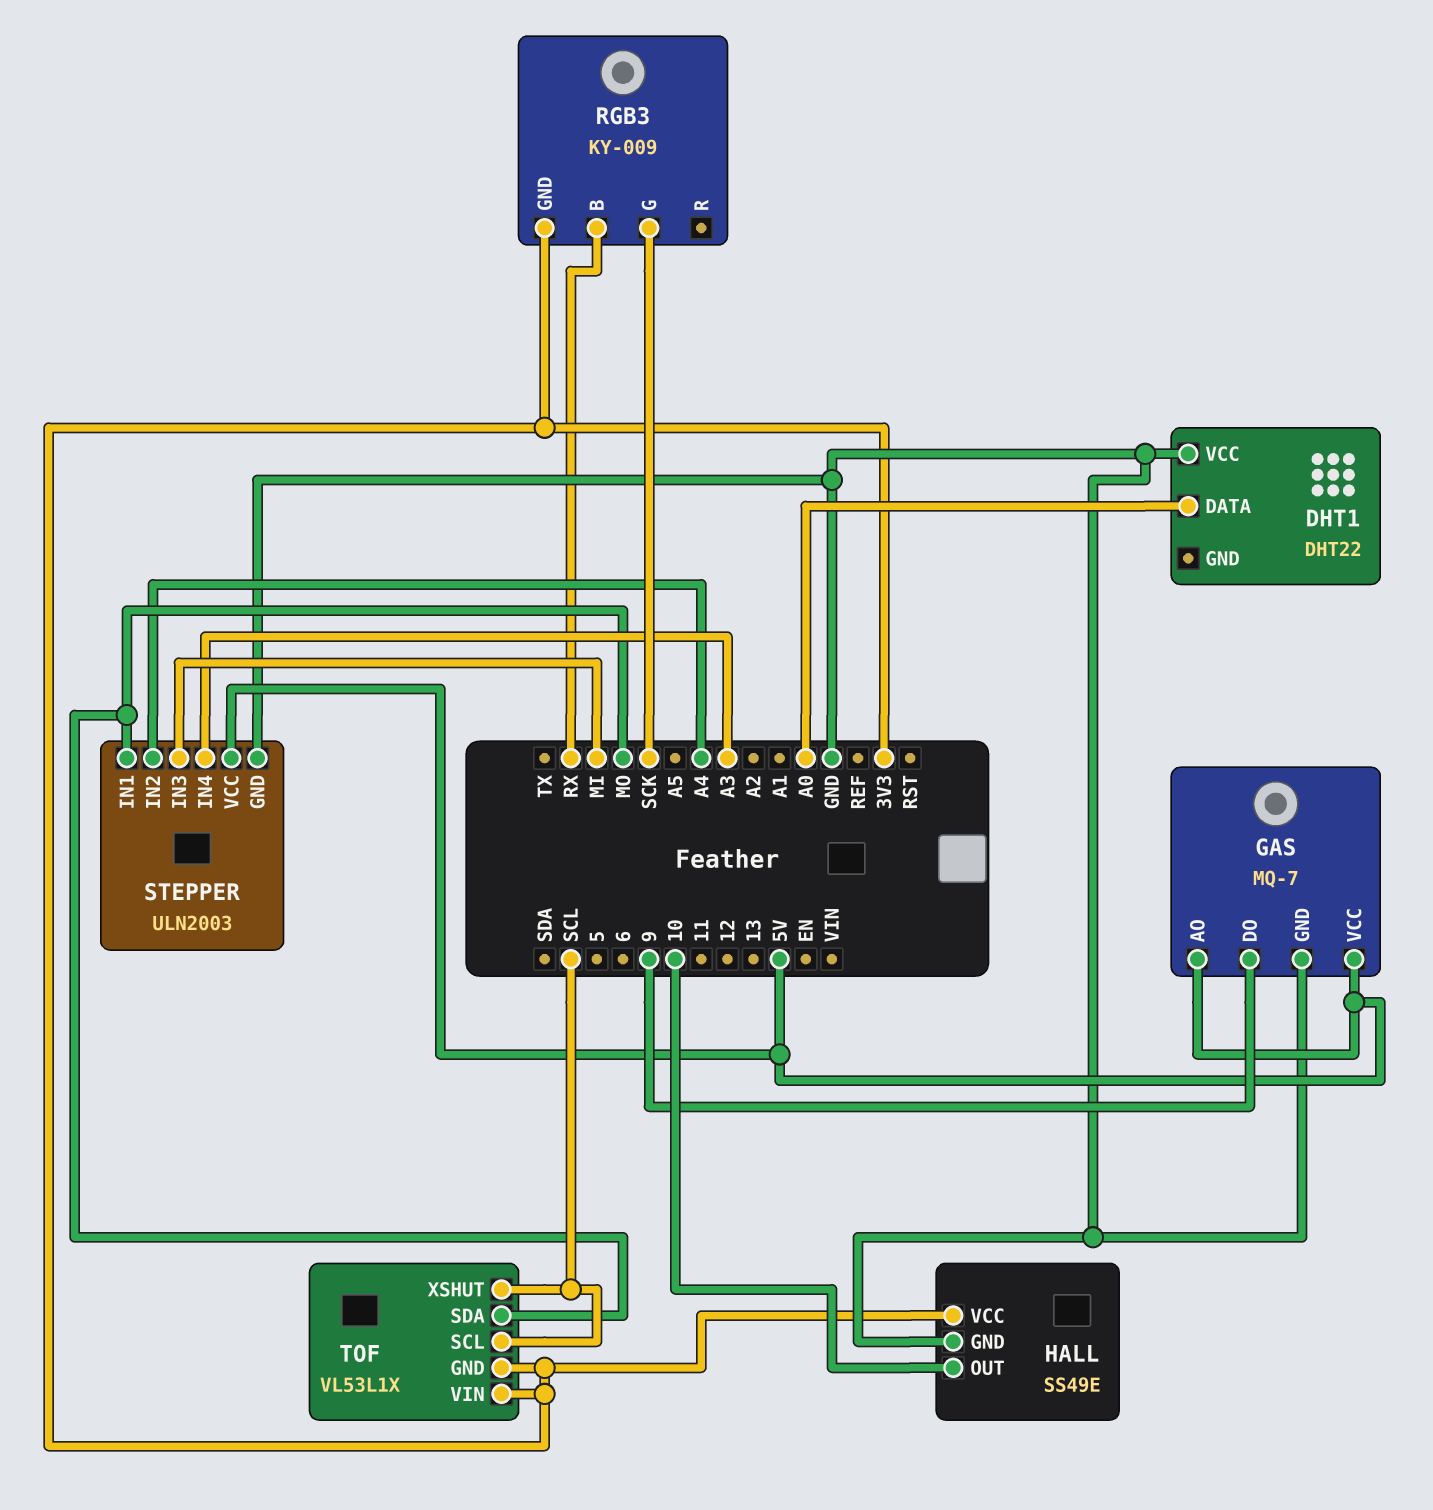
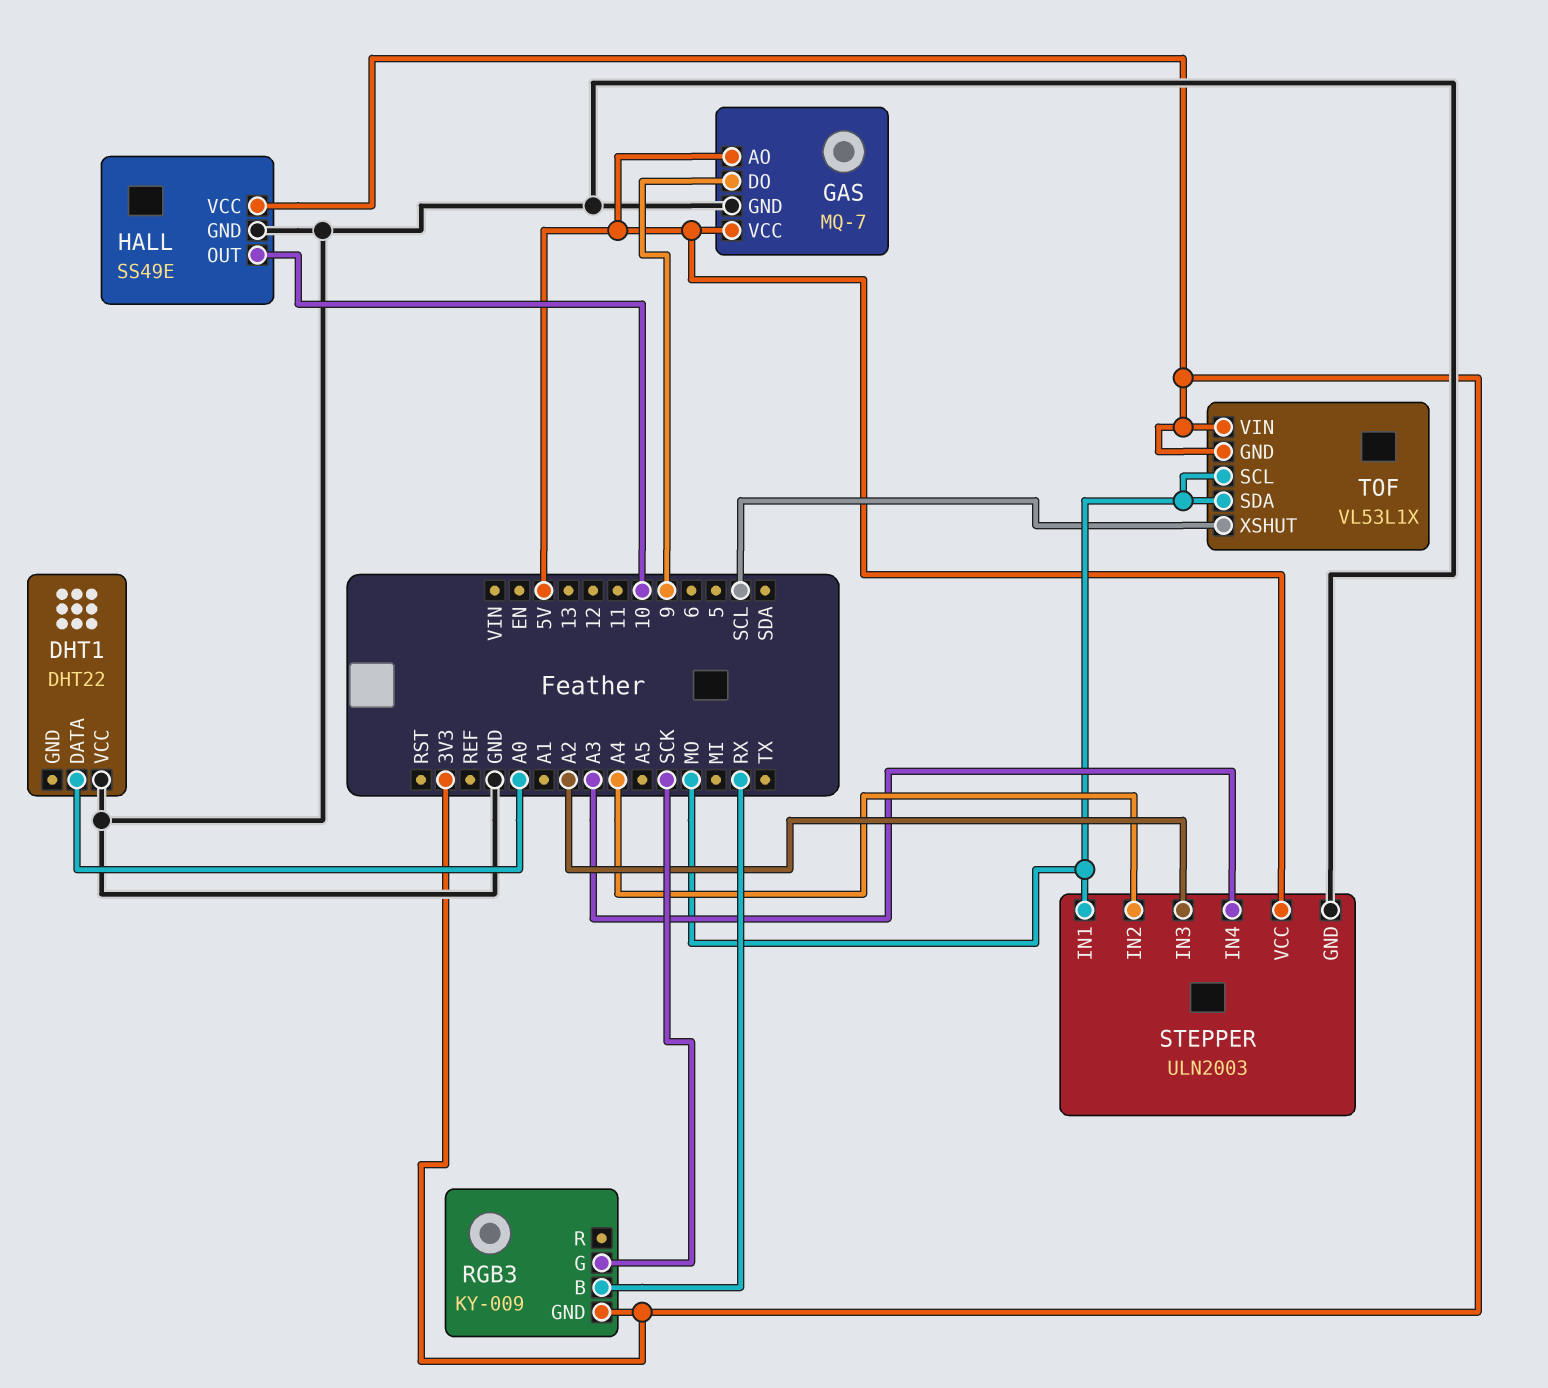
STEPPER pin IN3: MI -> A2
TOF pin SCL: SCL -> MO

